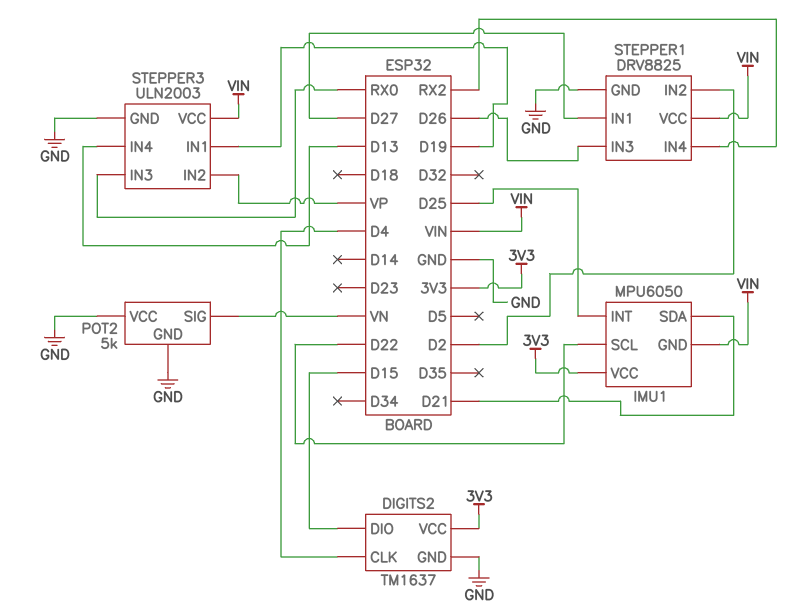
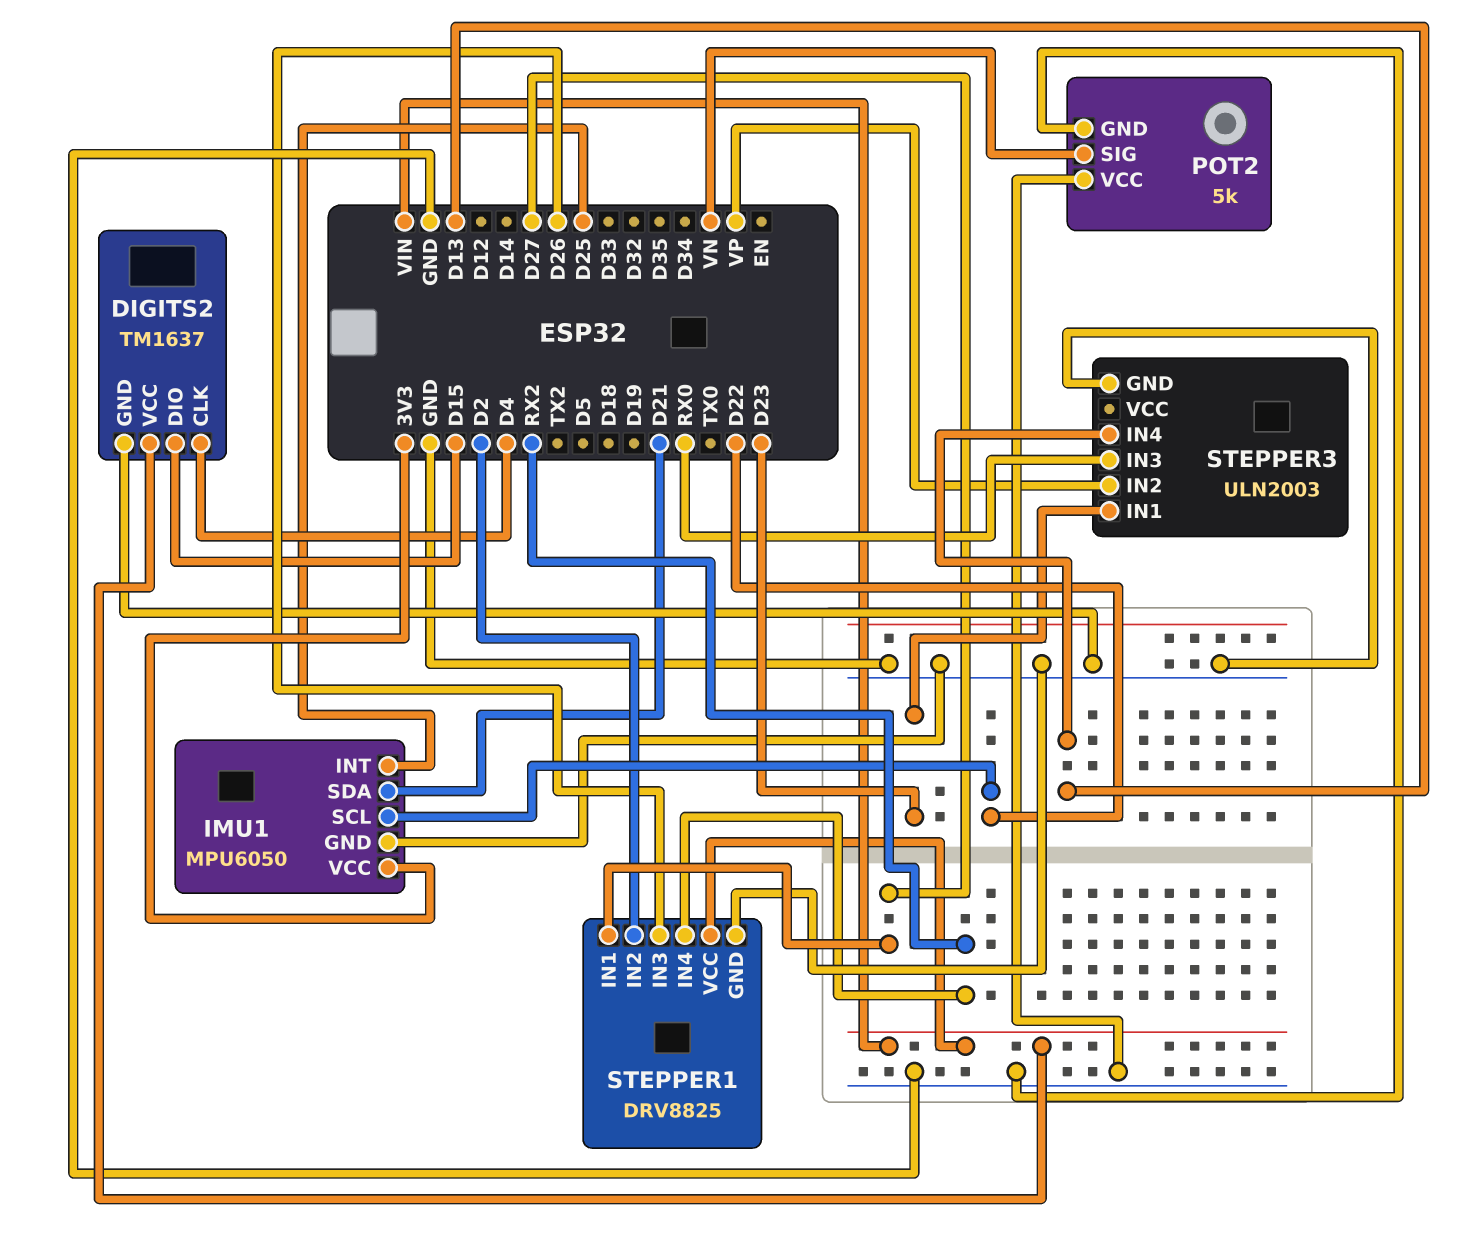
DIGITS2 pin VCC: 3V3 -> VIN
IMU1 pin GND: VIN -> GND
STEPPER3 pin IN1: D19 -> D23
STEPPER3 pin VCC: VIN -> none

